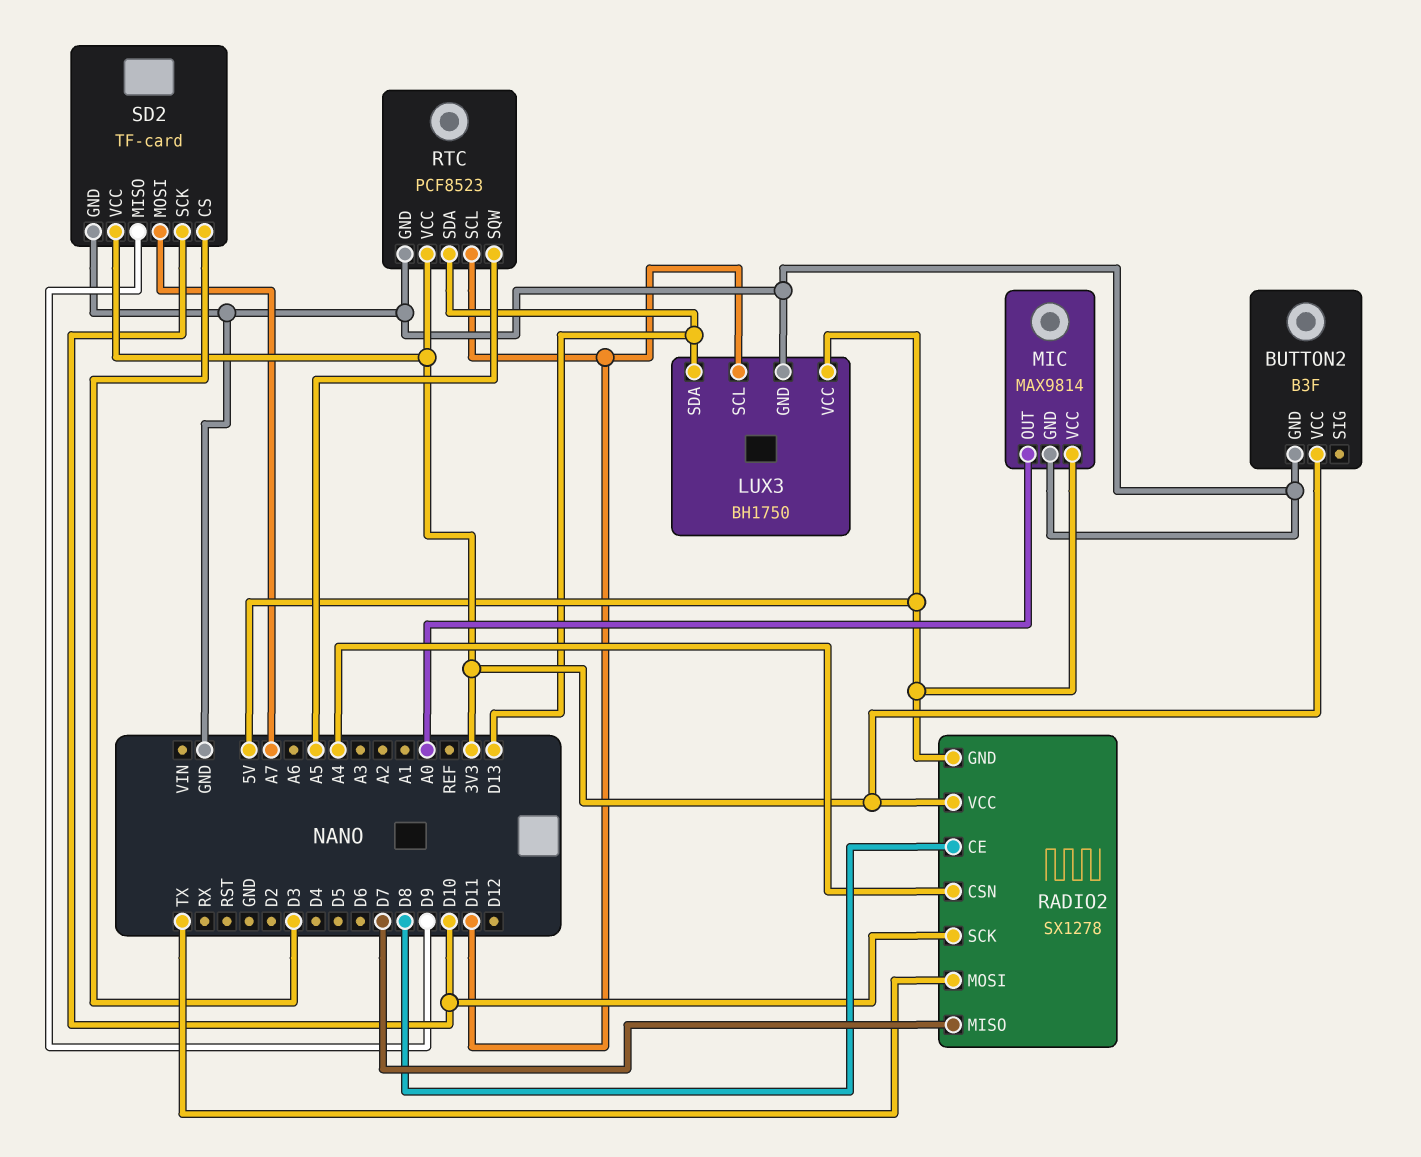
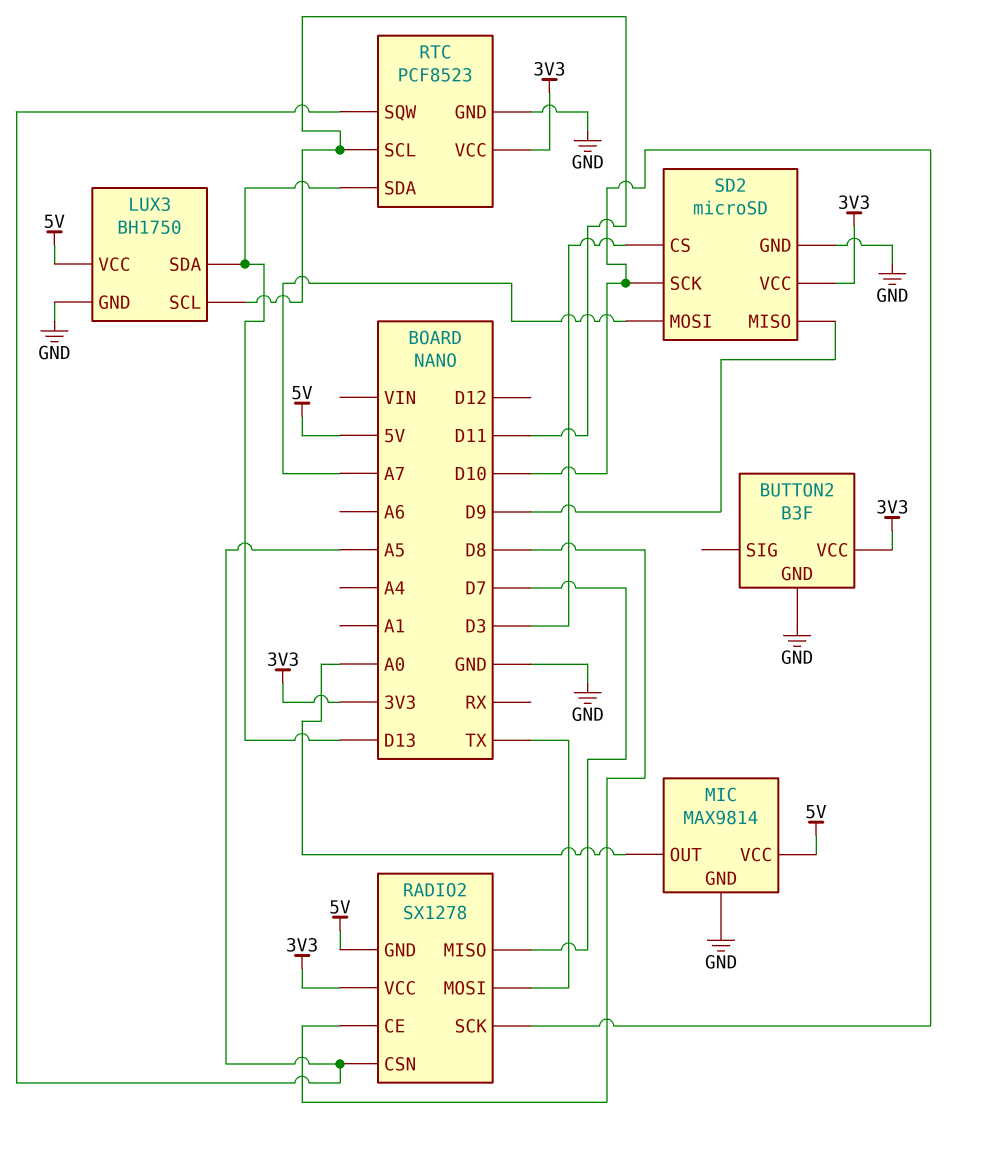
RADIO2 pin CSN: A4 -> A5
SD2: TF-card -> microSD

